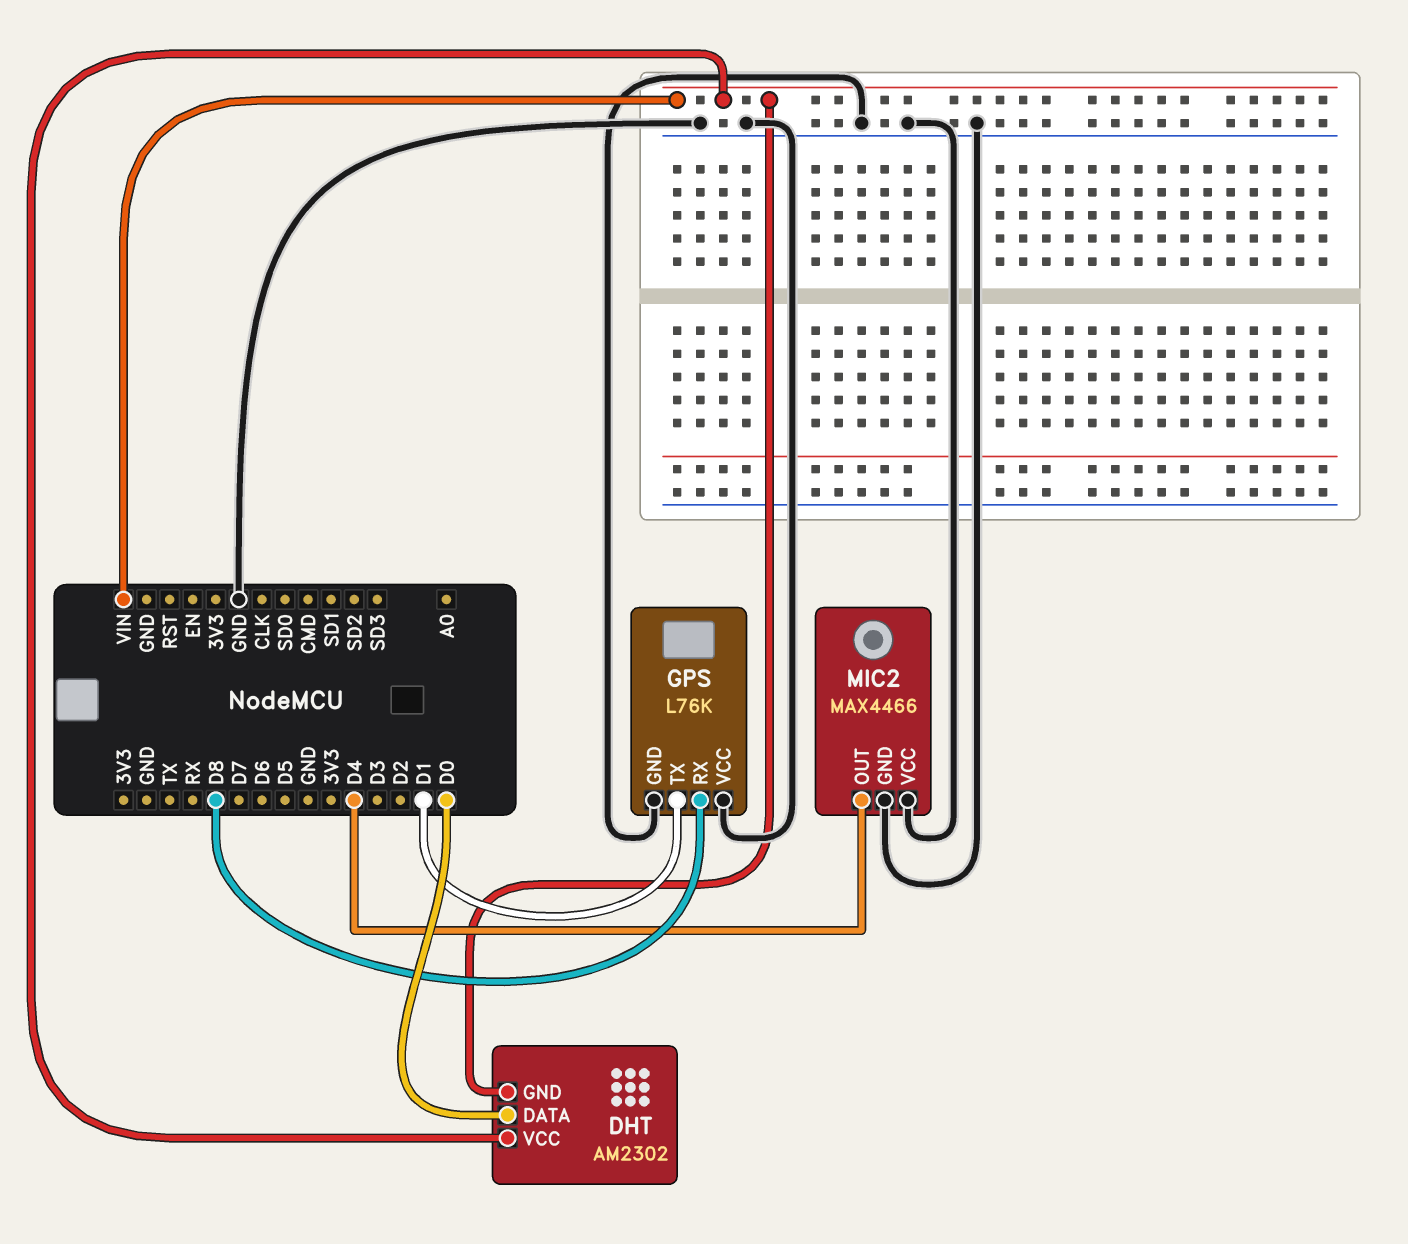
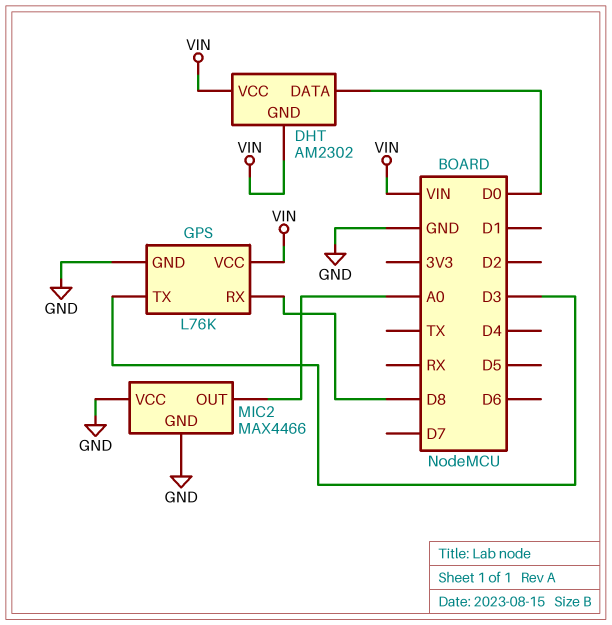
GPS pin TX: D1 -> D3
GPS pin VCC: GND -> VIN
MIC2 pin OUT: D4 -> A0

